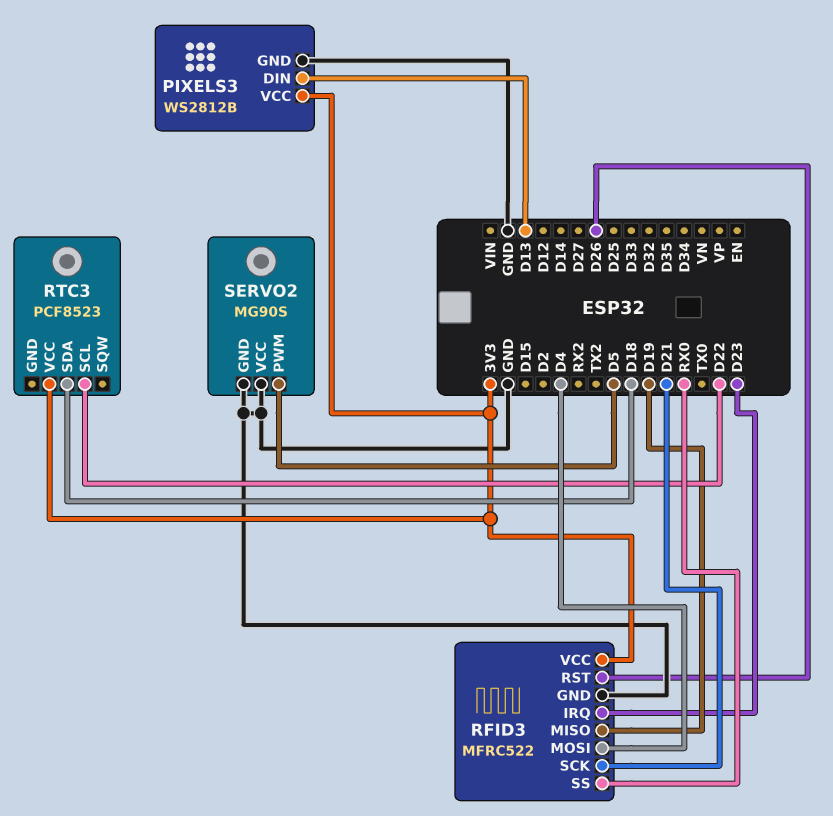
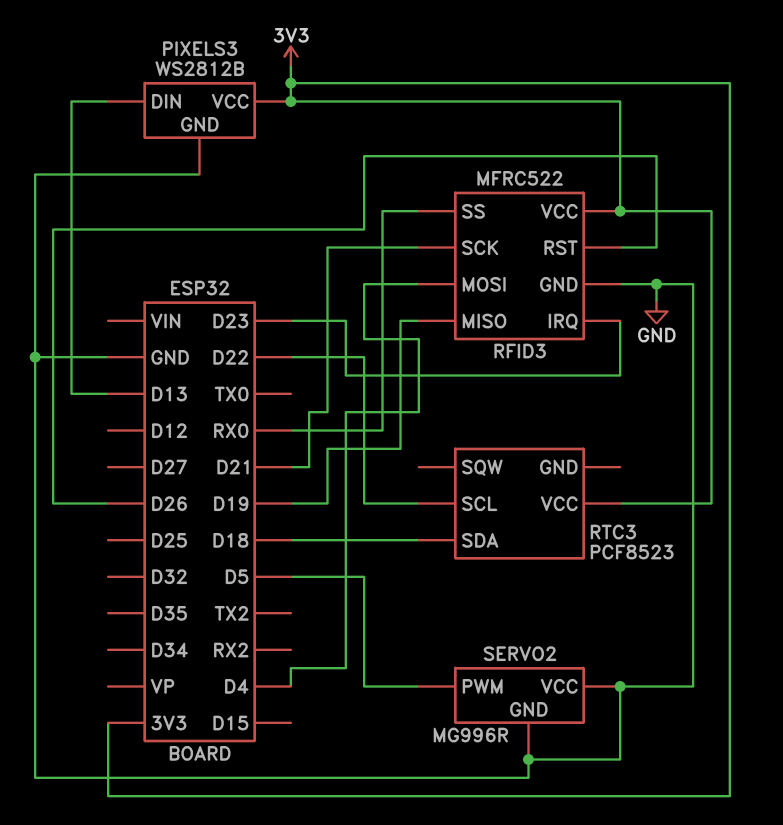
SERVO2: MG90S -> MG996R

